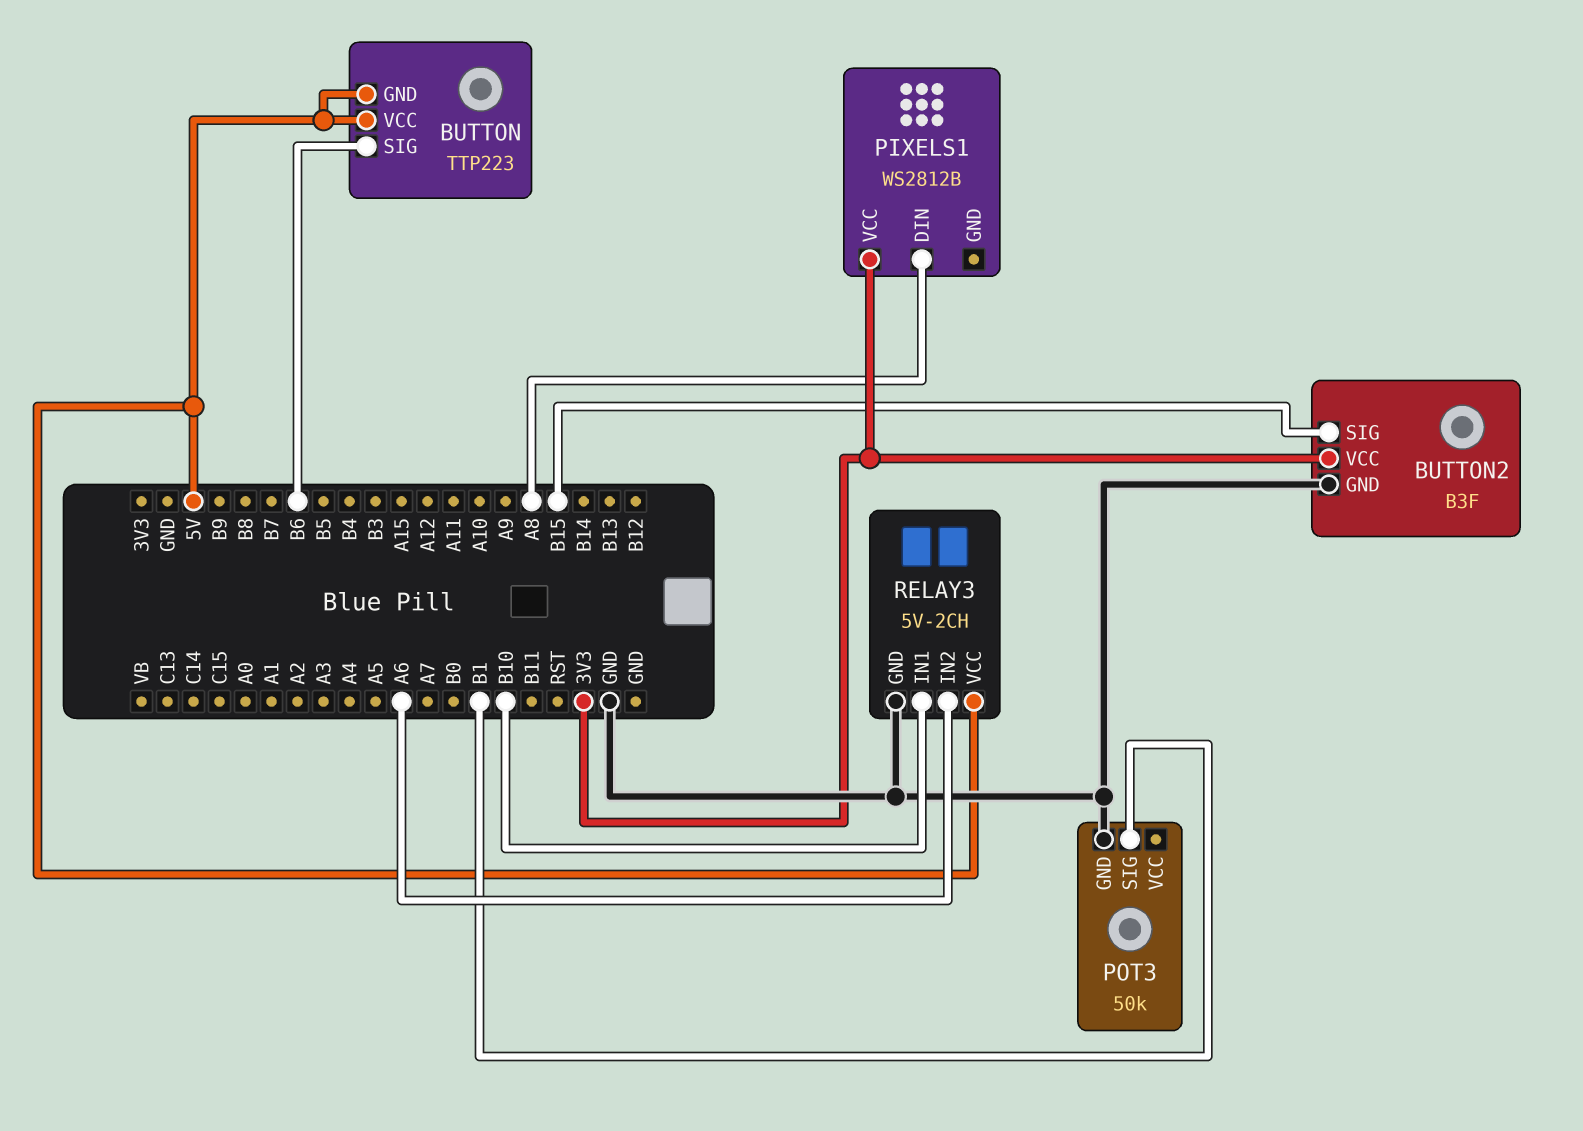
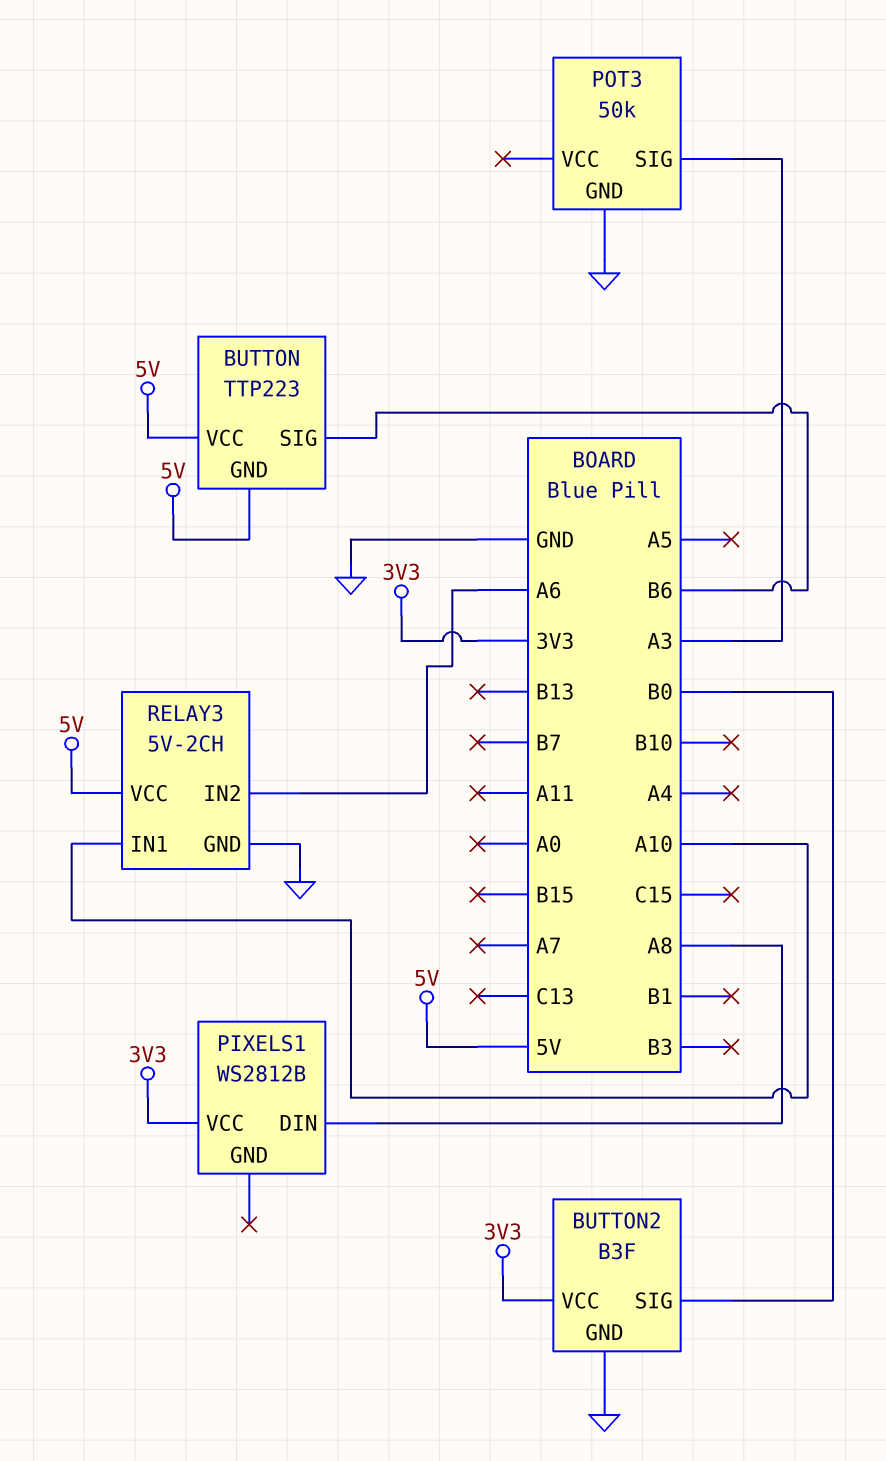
BUTTON2 pin SIG: B15 -> B0
POT3 pin SIG: B1 -> A3
RELAY3 pin IN1: B10 -> A10

